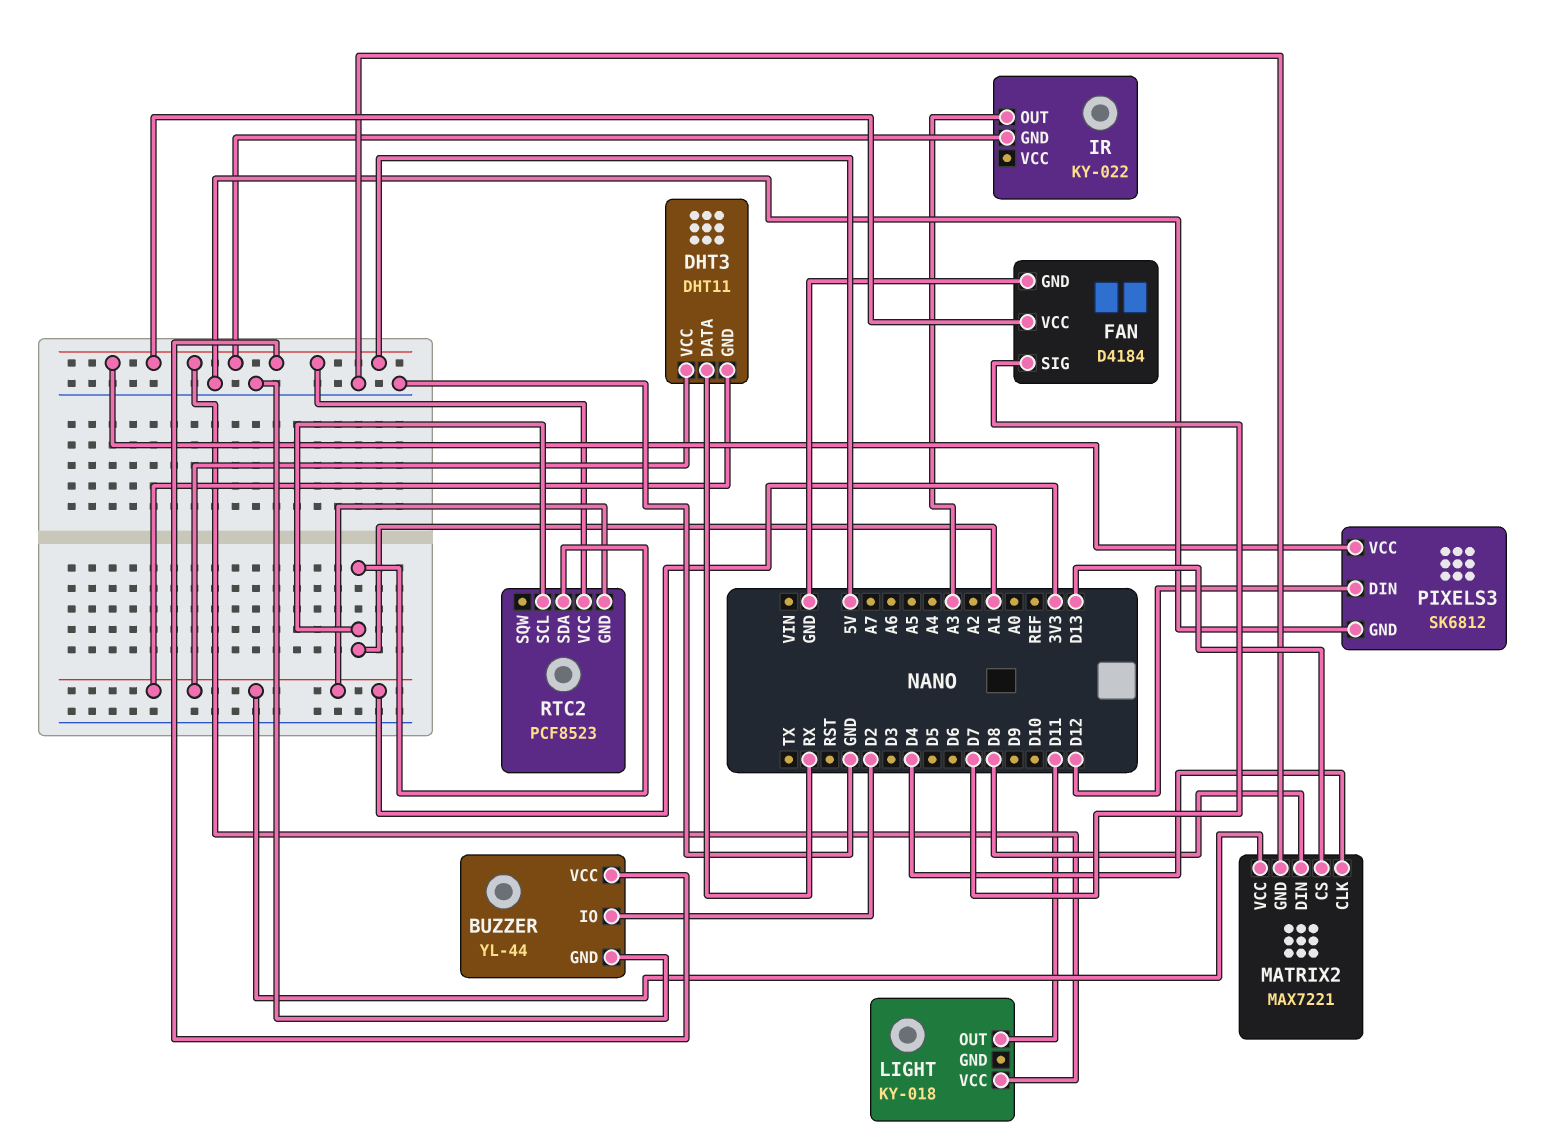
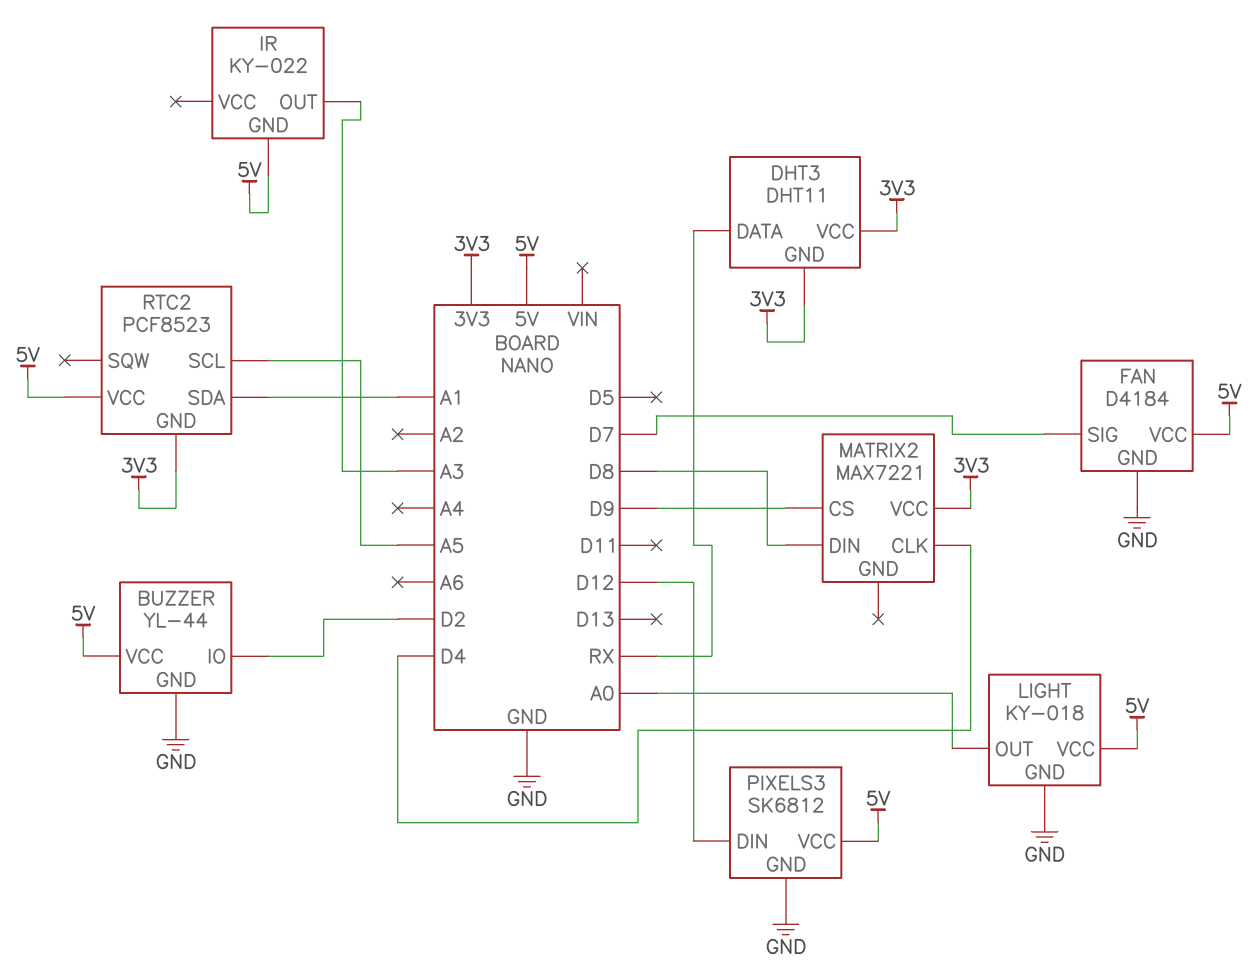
LIGHT pin GND: none -> GND
LIGHT pin OUT: D11 -> A0
MATRIX2 pin CS: D13 -> D9
MATRIX2 pin GND: GND -> none
RTC2 pin SCL: A1 -> A5

